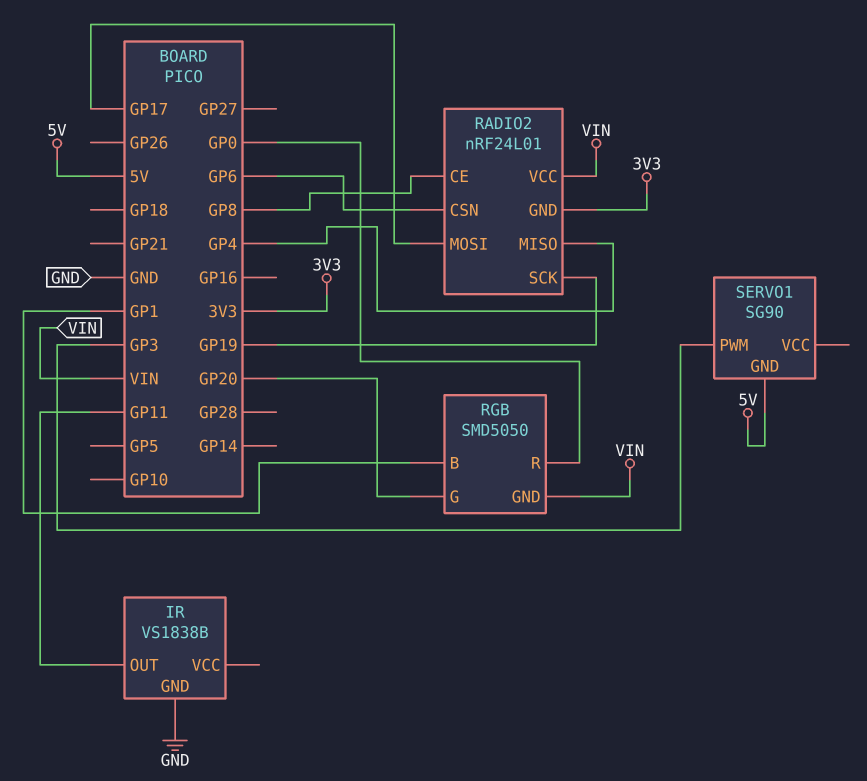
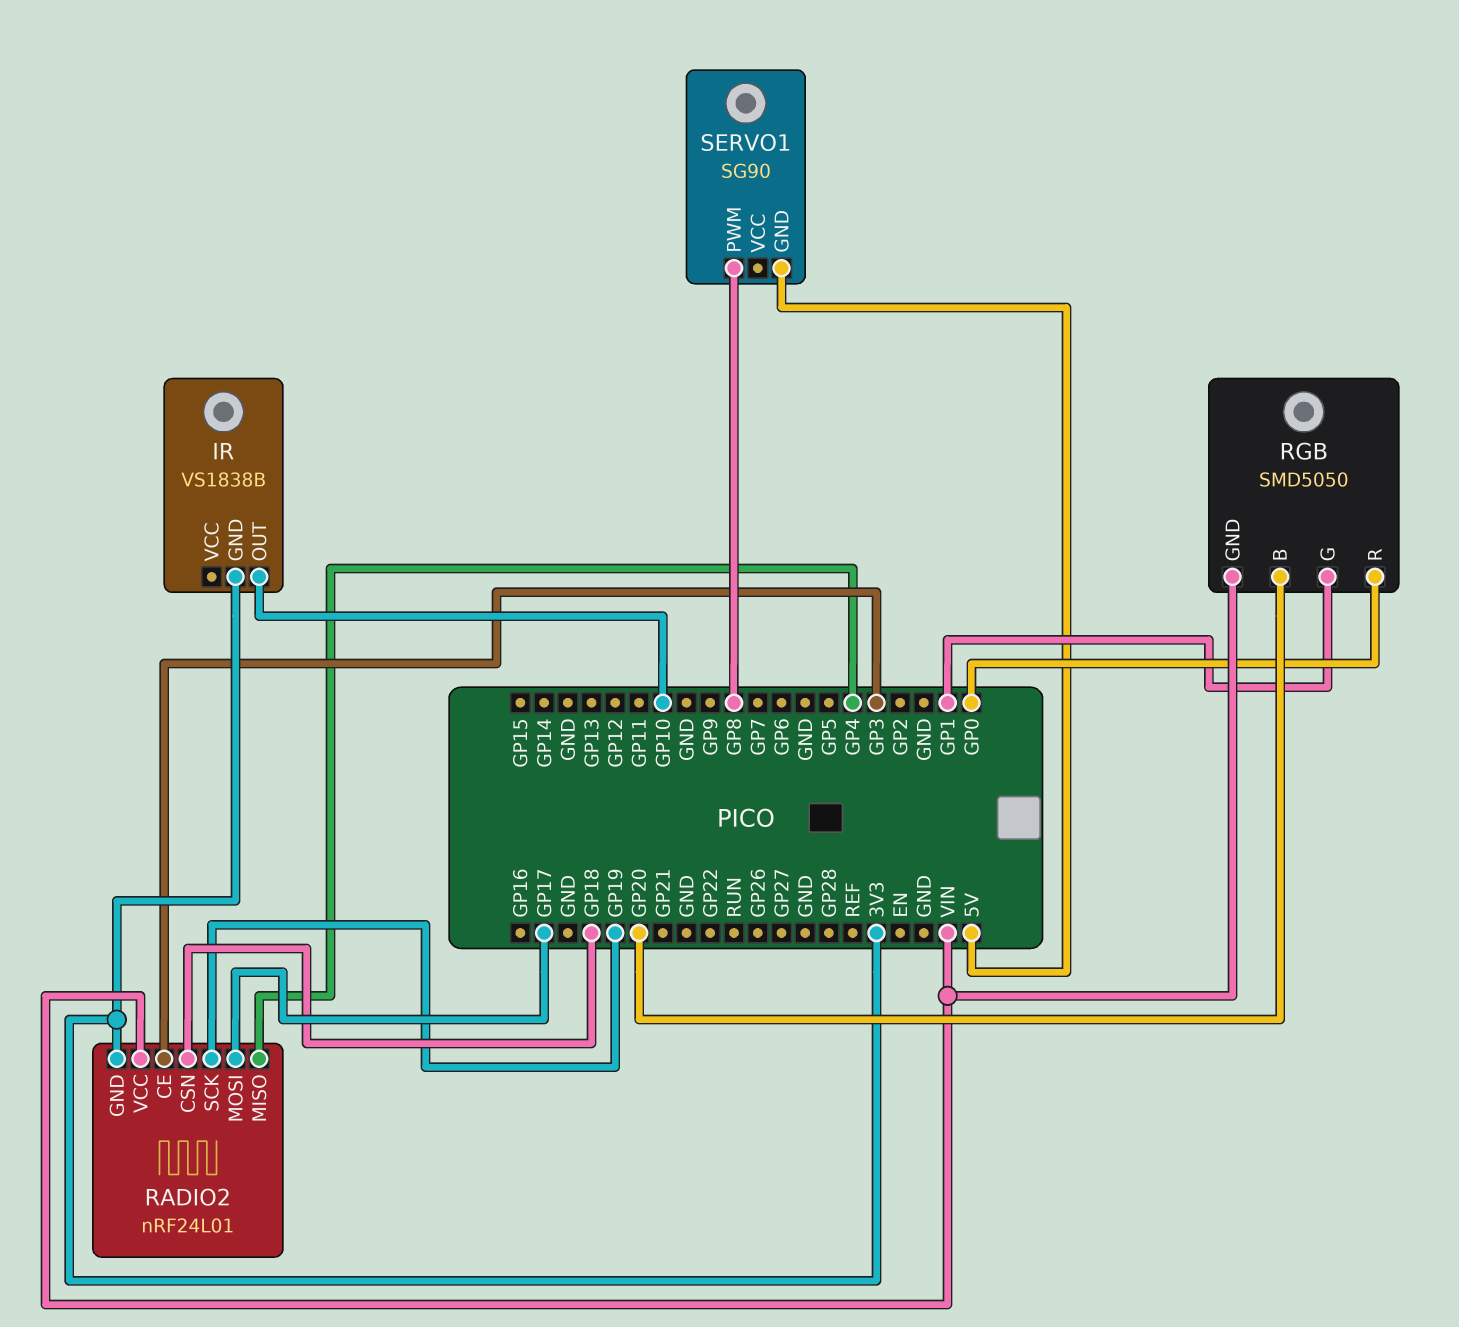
IR pin GND: GND -> 3V3
IR pin OUT: GP11 -> GP10
RADIO2 pin CE: GP8 -> GP3
RADIO2 pin CSN: GP6 -> GP18
RGB pin B: GP1 -> GP20
RGB pin G: GP20 -> GP1
SERVO1 pin PWM: GP3 -> GP8

